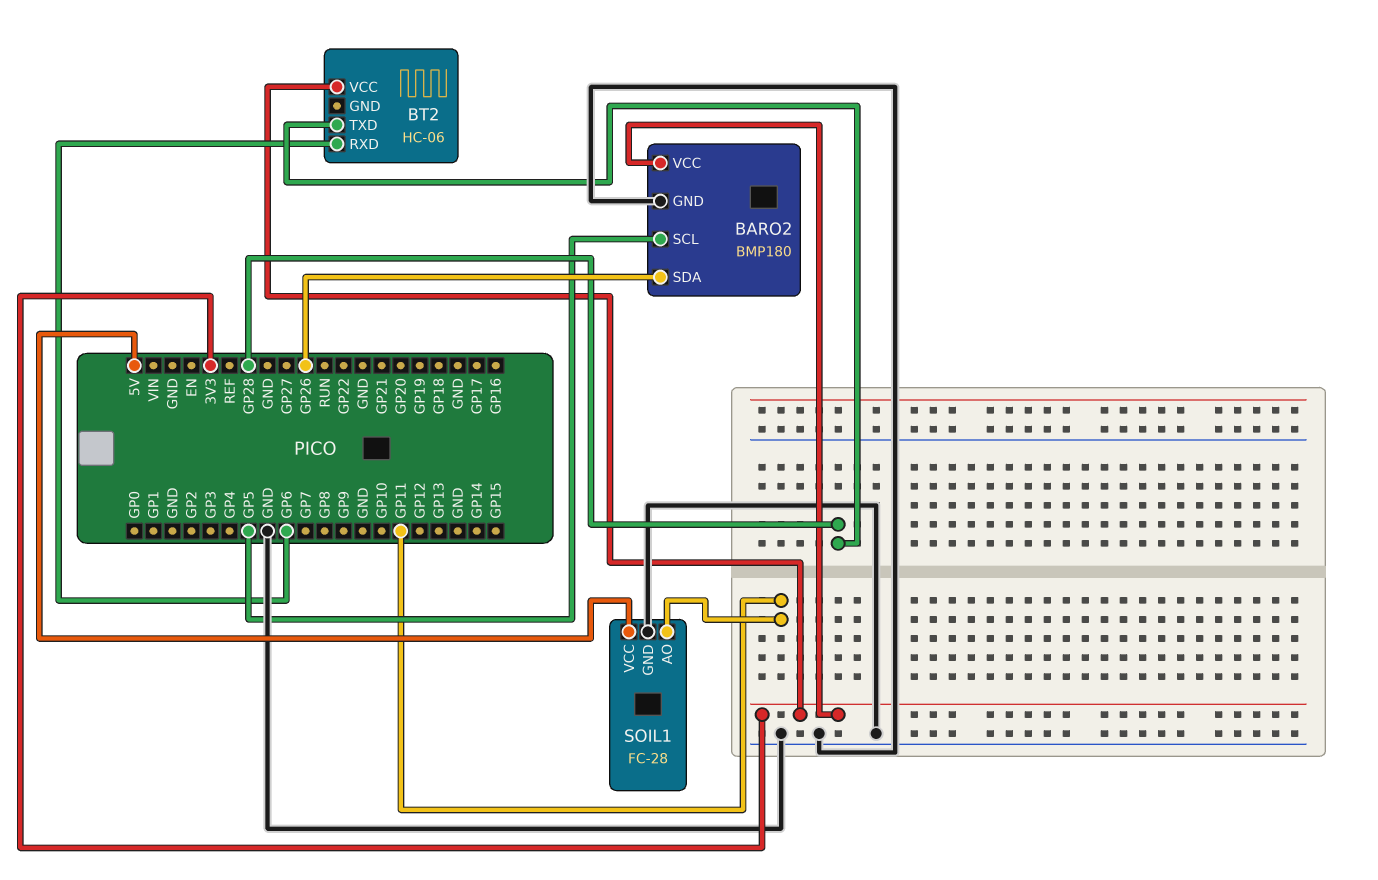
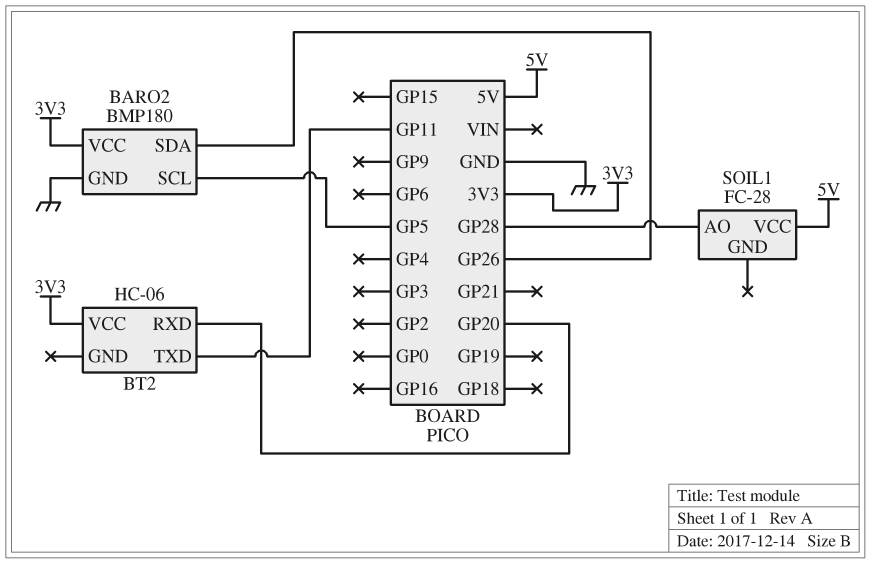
BT2 pin RXD: GP6 -> GP20
BT2 pin TXD: GP28 -> GP11
SOIL1 pin AO: GP11 -> GP28
SOIL1 pin GND: GND -> none

